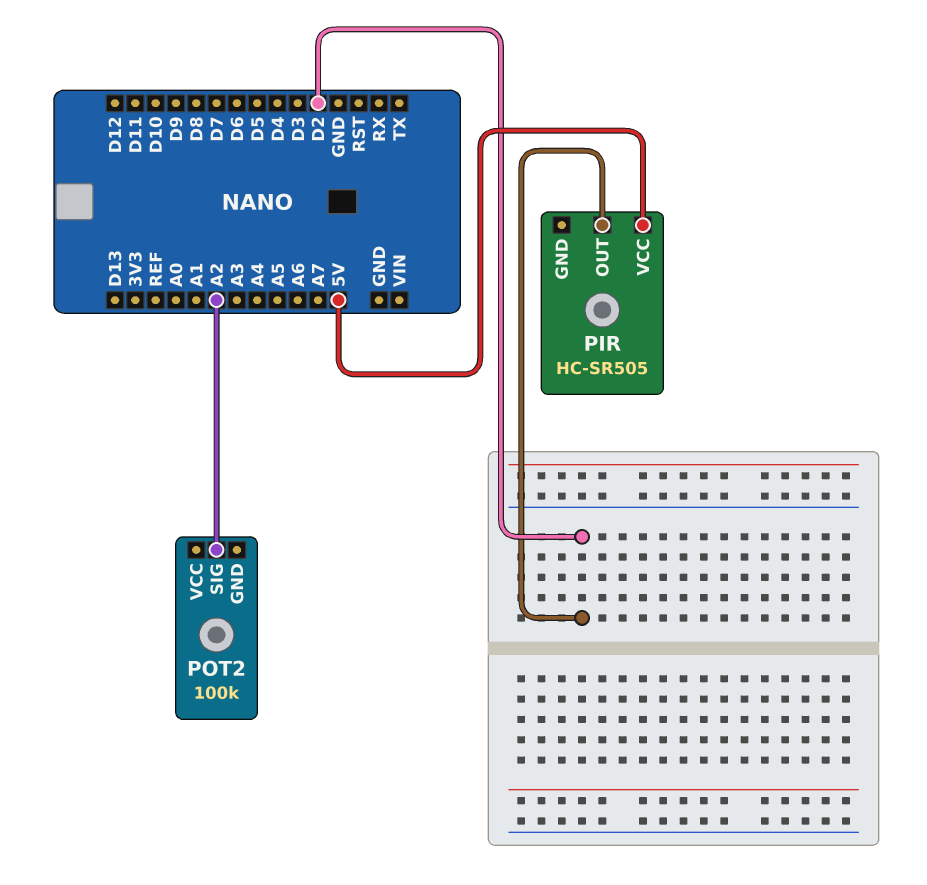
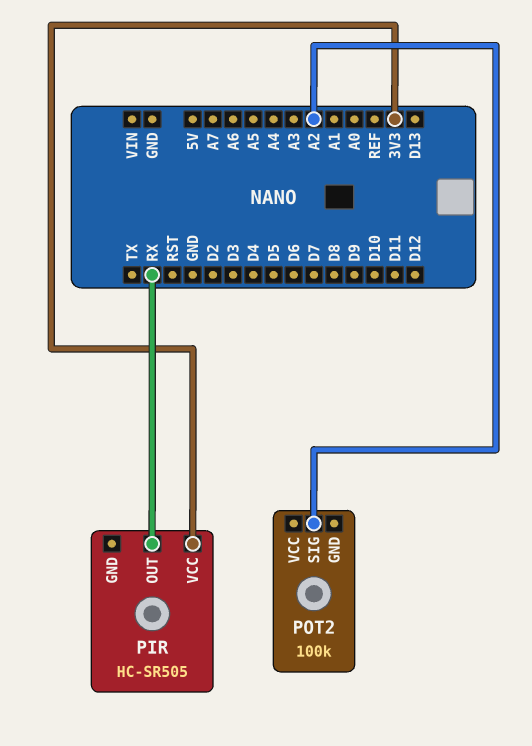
PIR pin OUT: D2 -> RX
PIR pin VCC: 5V -> 3V3

